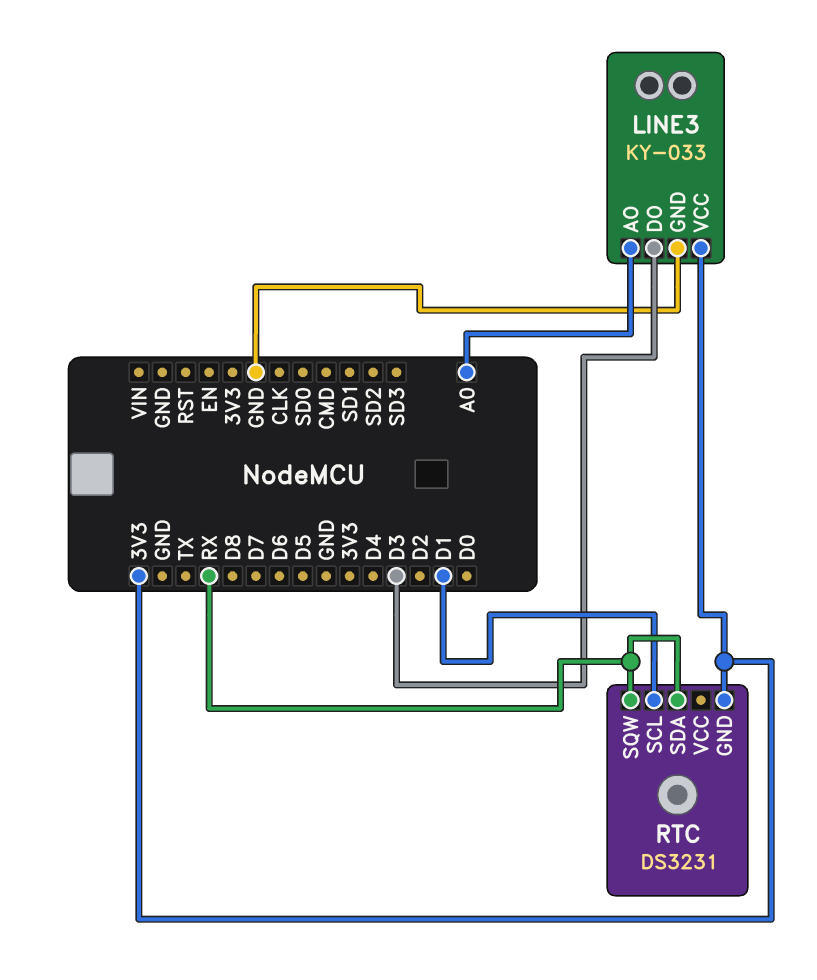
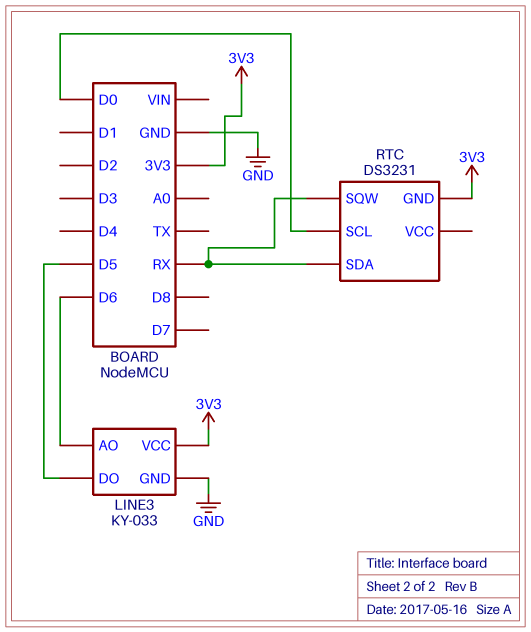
LINE3 pin AO: A0 -> D6
LINE3 pin DO: D3 -> D5
RTC pin SCL: D1 -> D0

